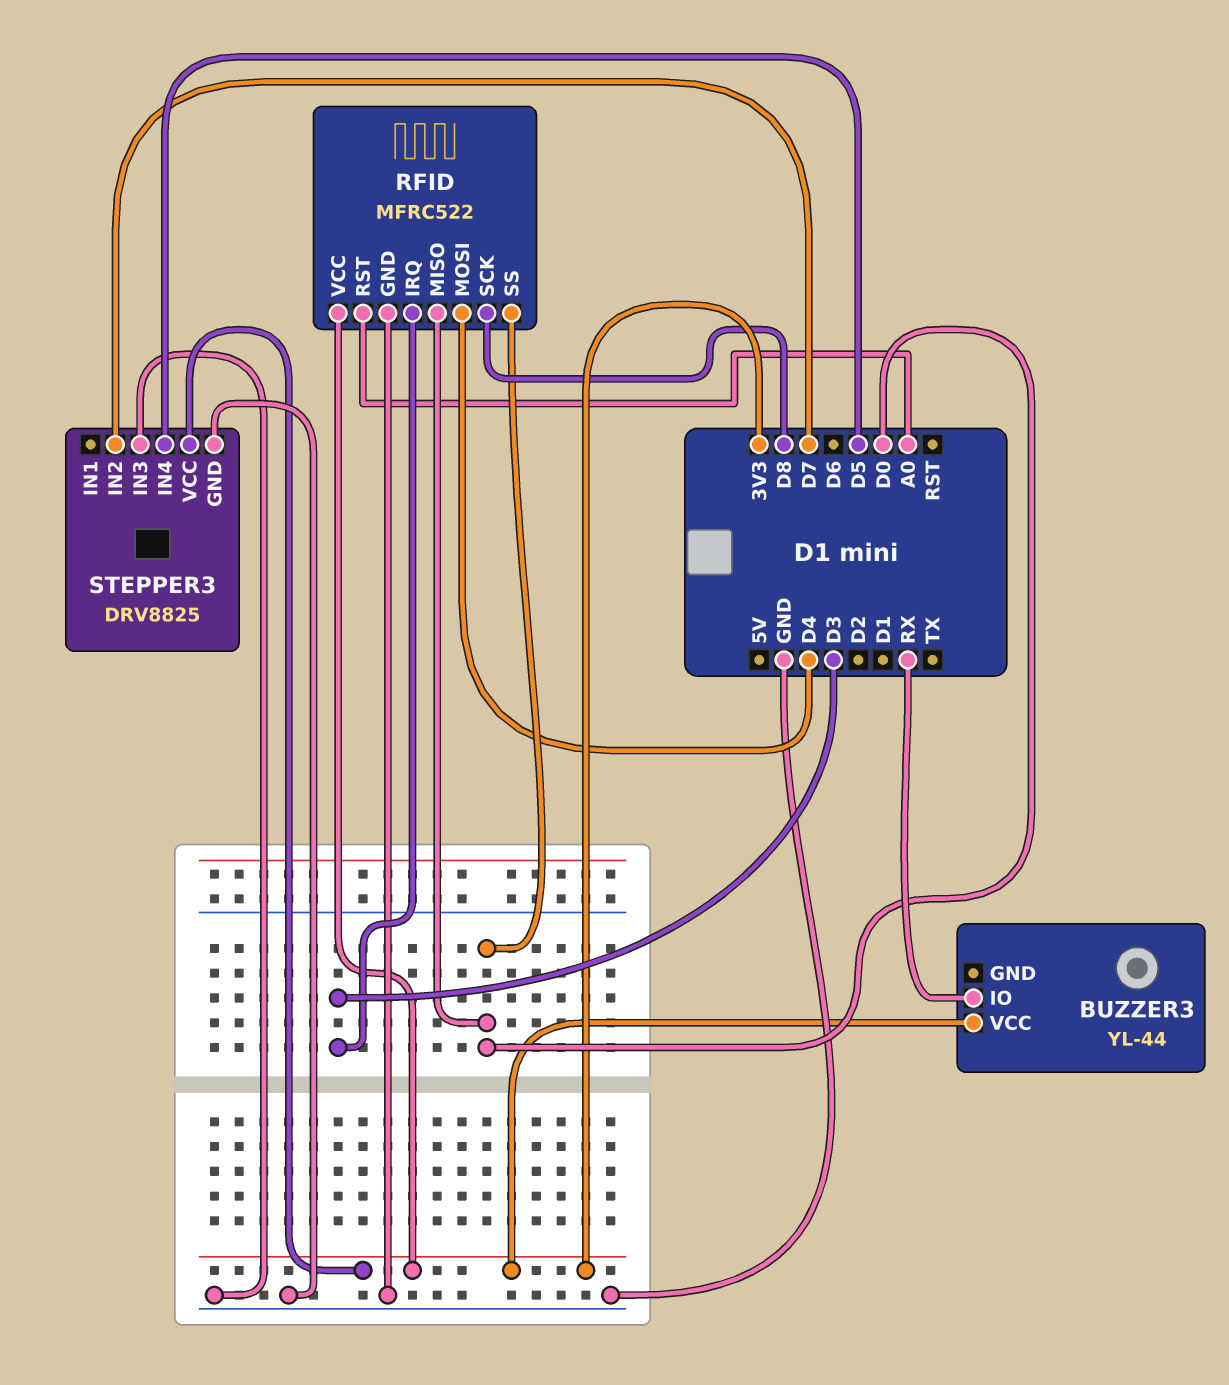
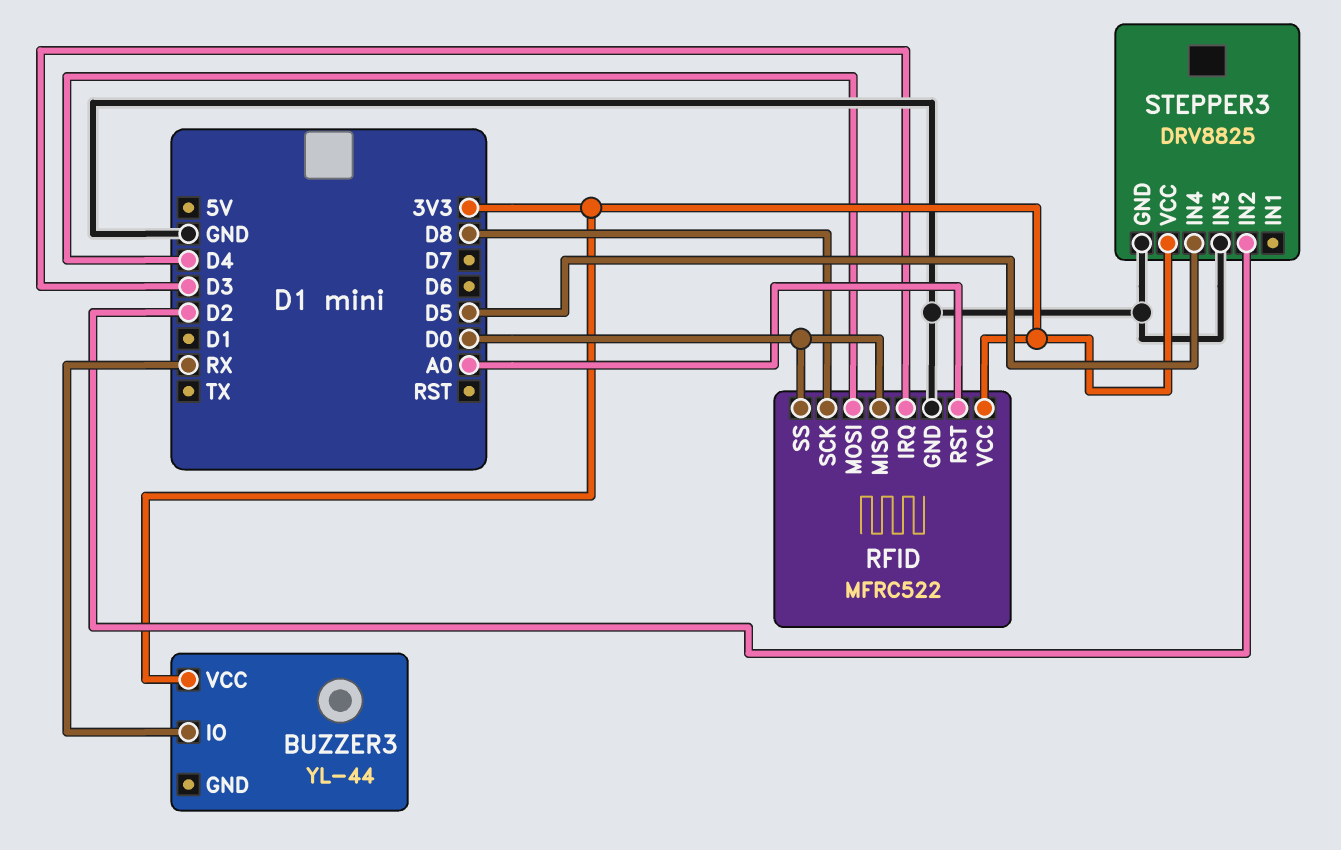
STEPPER3 pin IN2: D7 -> D2

